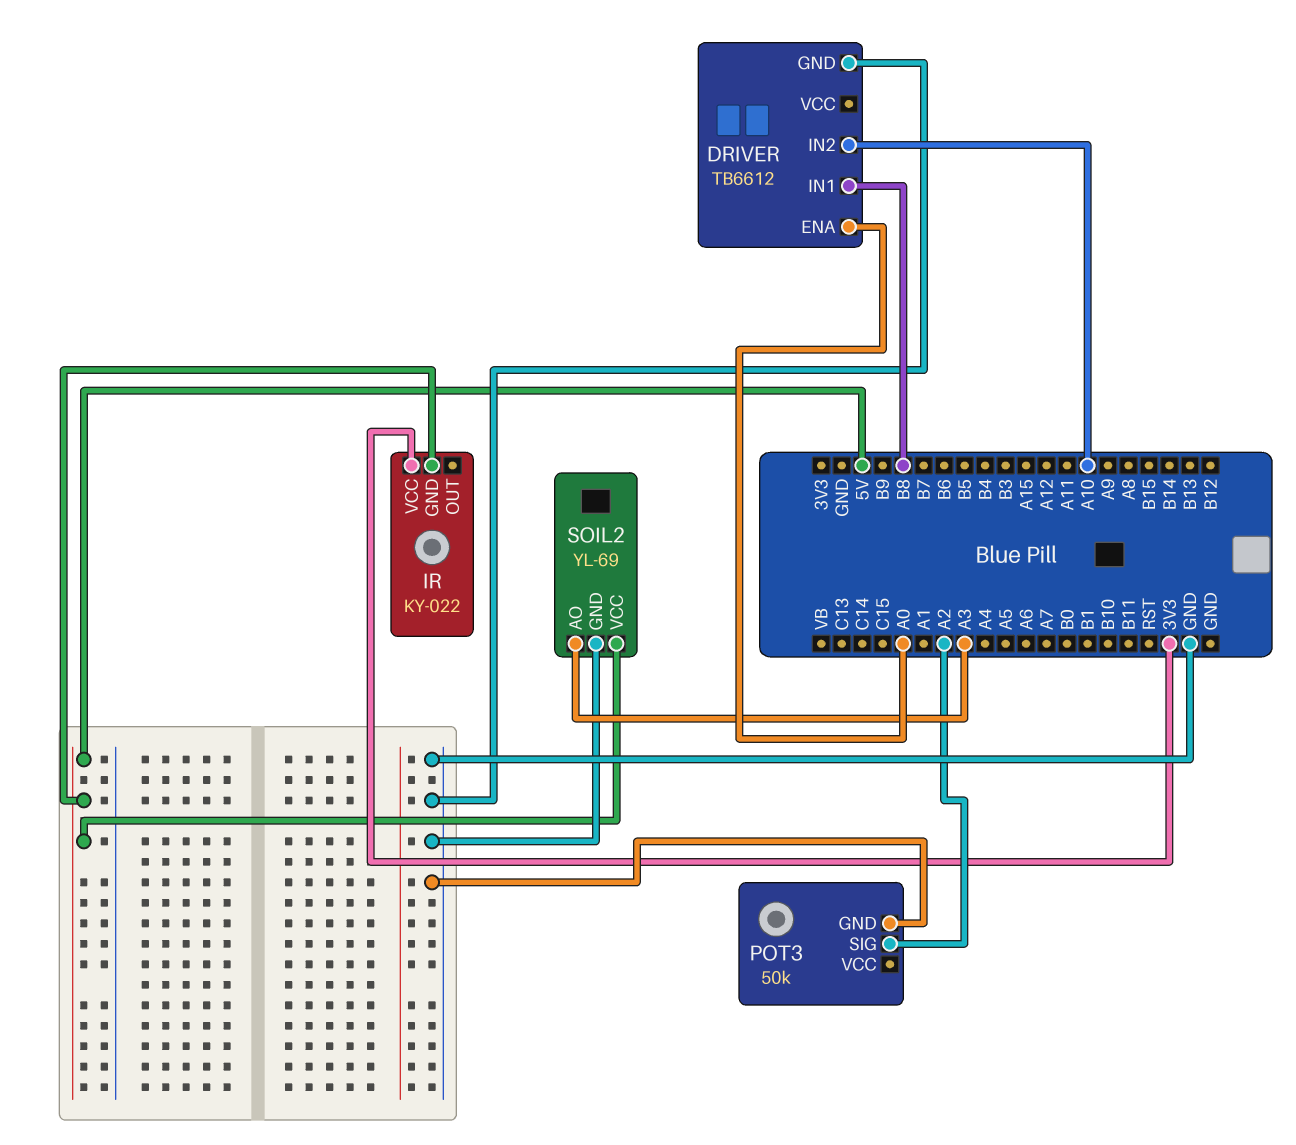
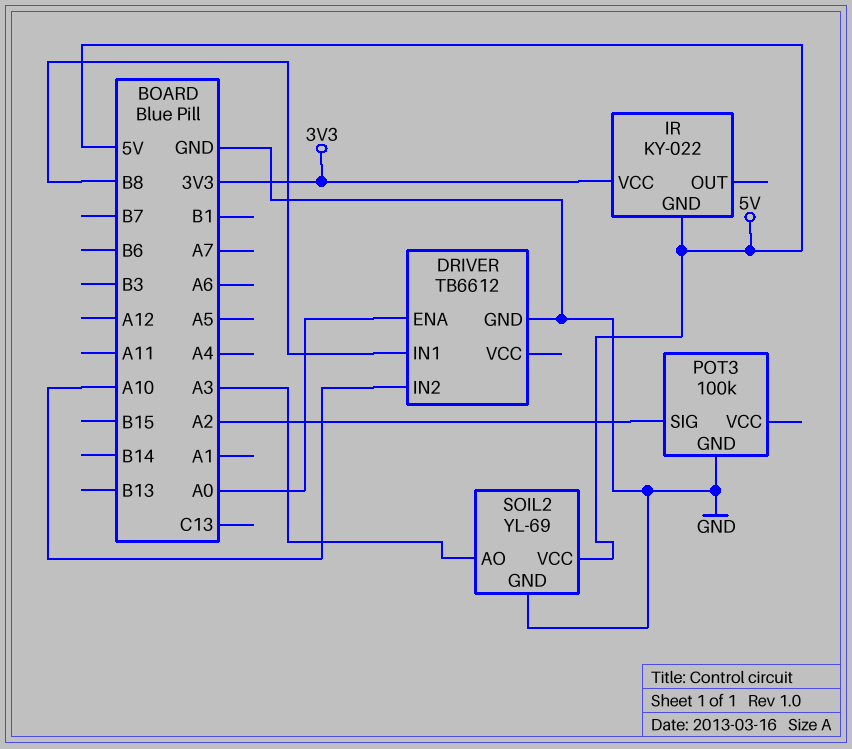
POT3: 50k -> 100k

